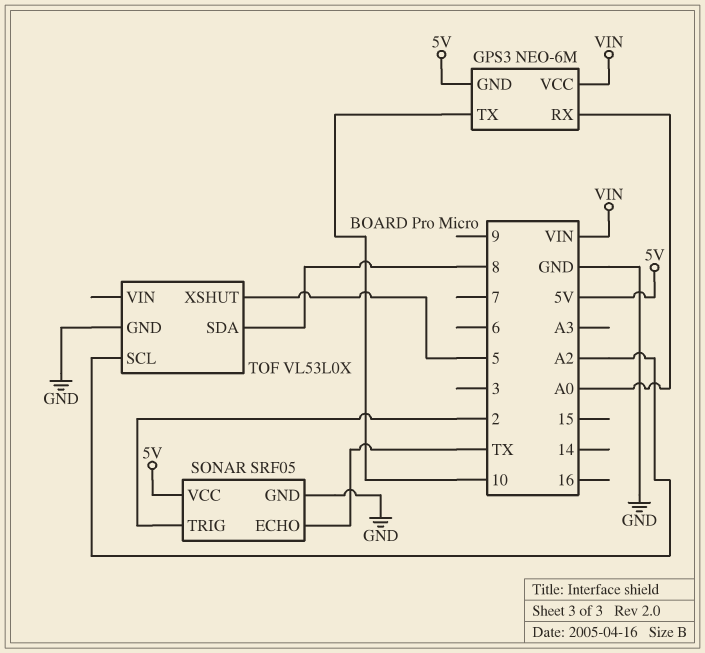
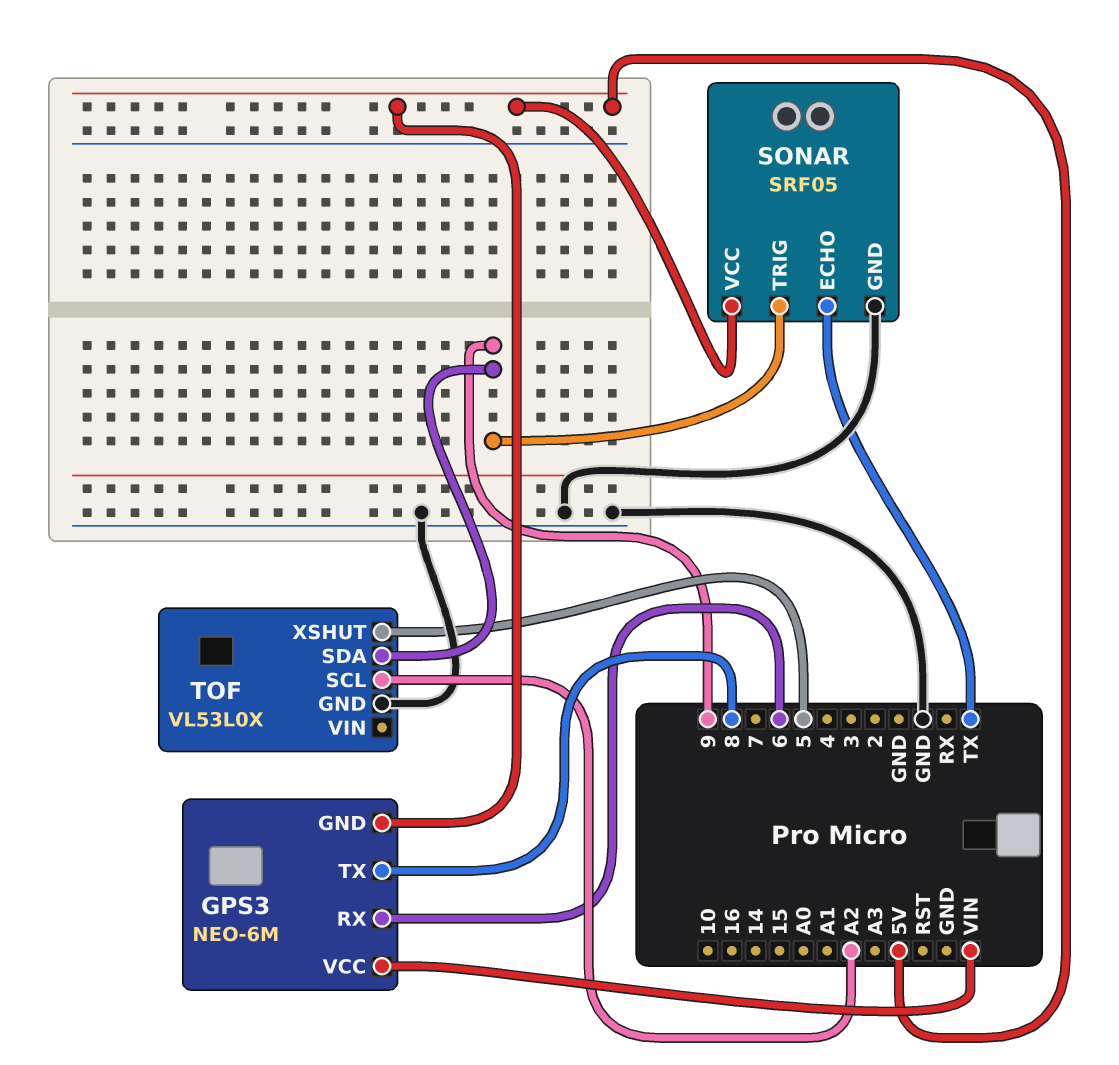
GPS3 pin RX: A0 -> 6
GPS3 pin TX: 10 -> 8
SONAR pin TRIG: 2 -> 9
TOF pin SDA: 8 -> 9

